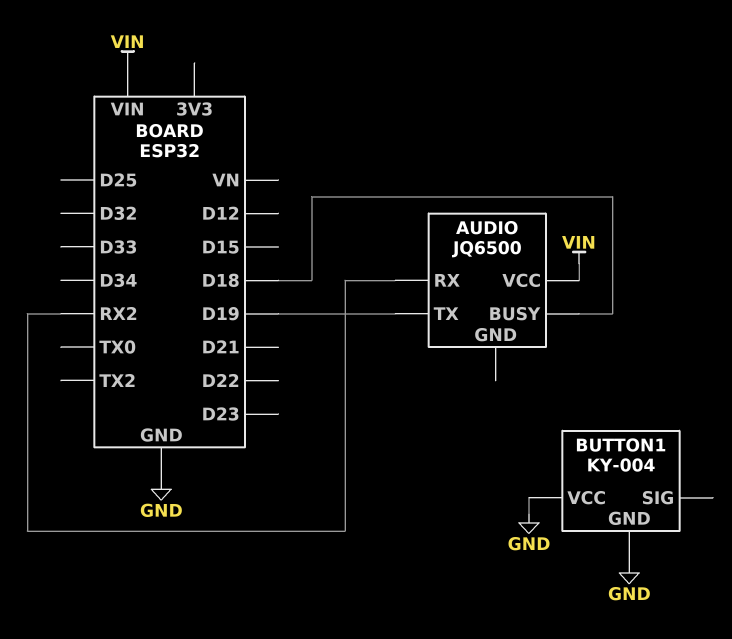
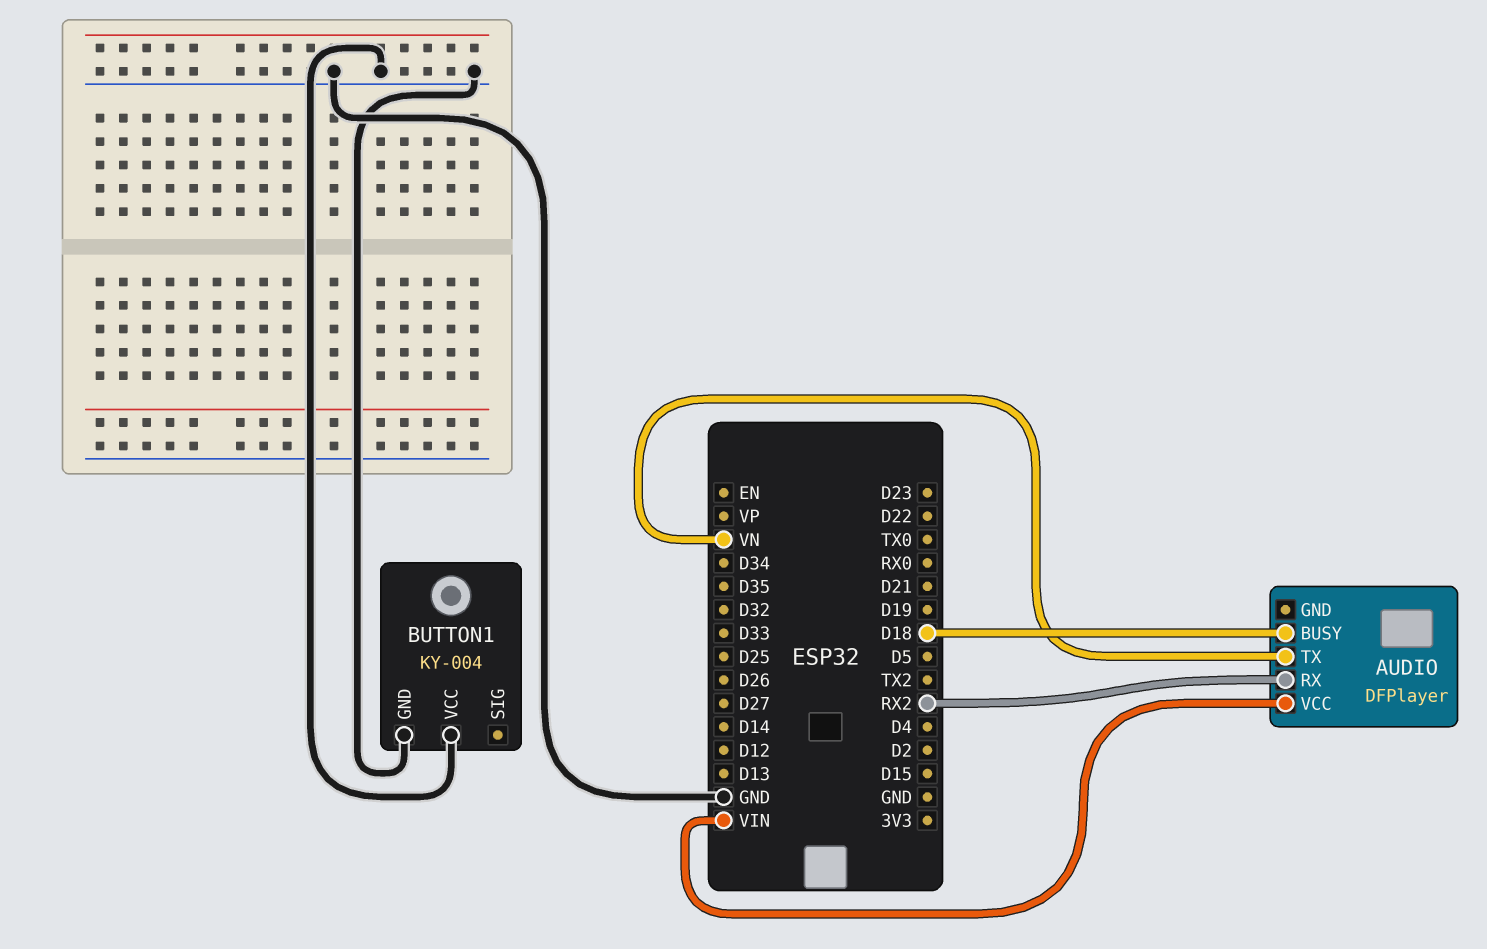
AUDIO: JQ6500 -> DFPlayer
AUDIO pin TX: D19 -> VN

